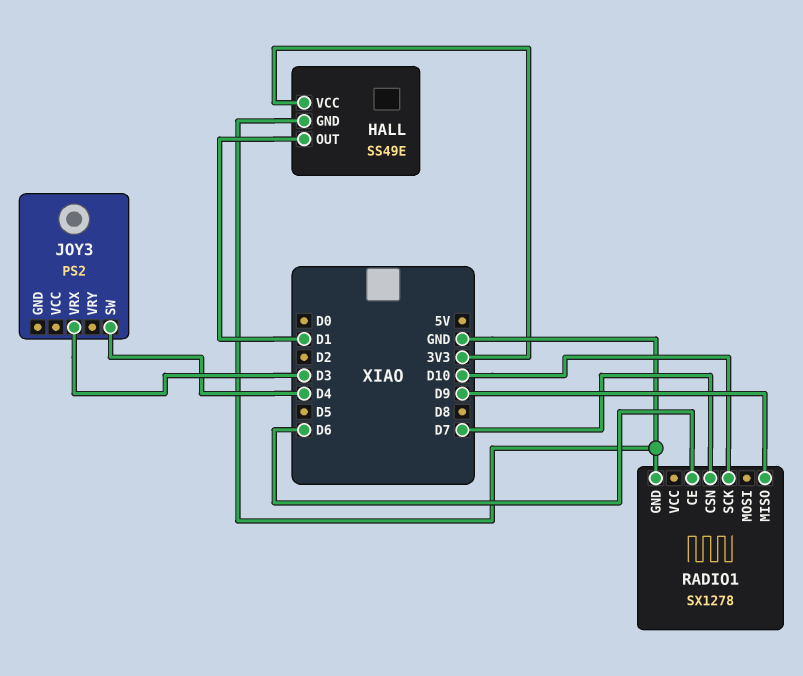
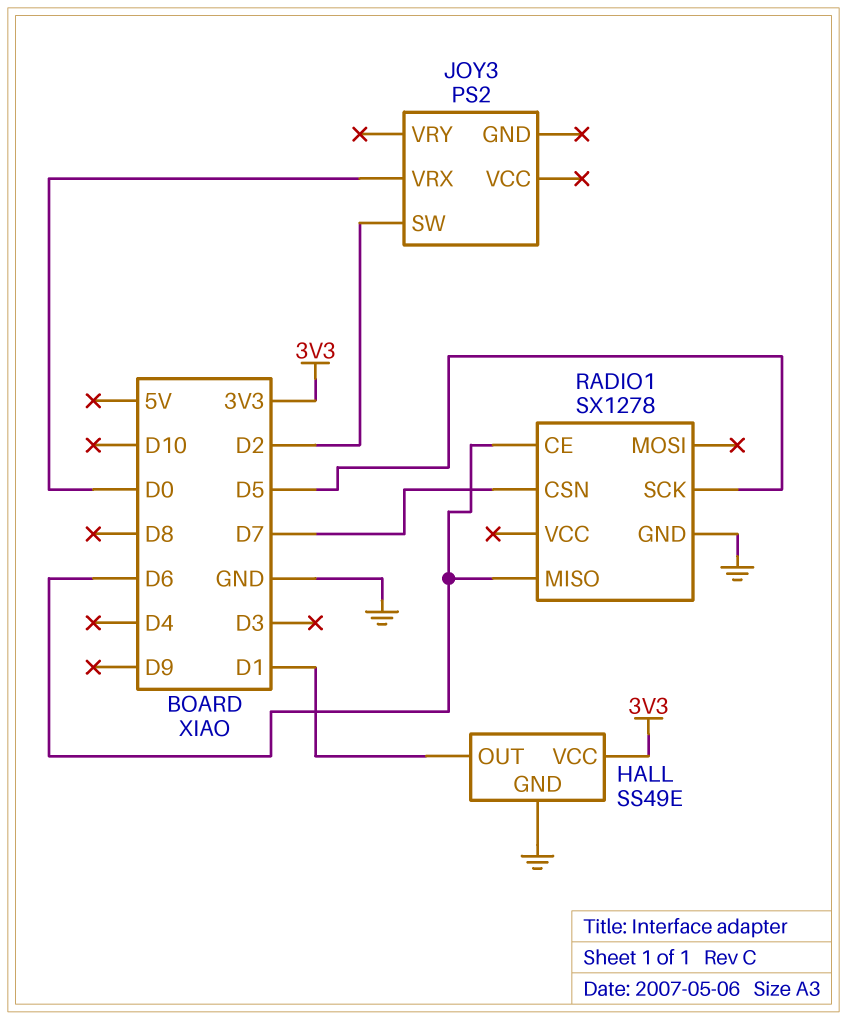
JOY3 pin SW: D4 -> D2
JOY3 pin VRX: D3 -> D0
RADIO1 pin MISO: D9 -> D6
RADIO1 pin SCK: D10 -> D5

